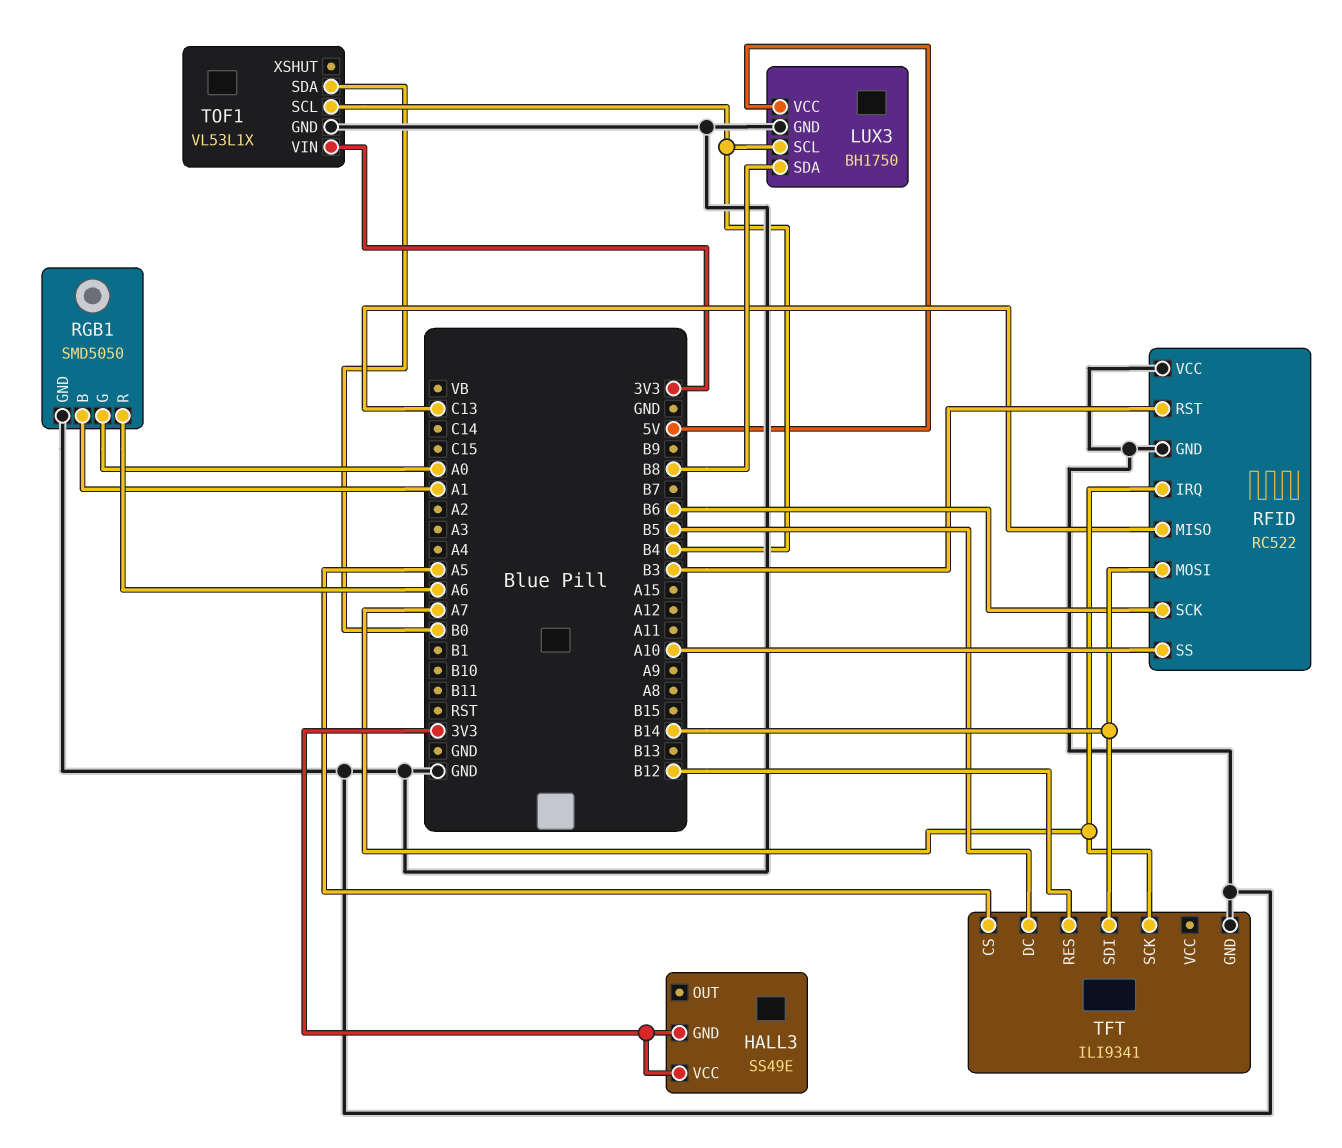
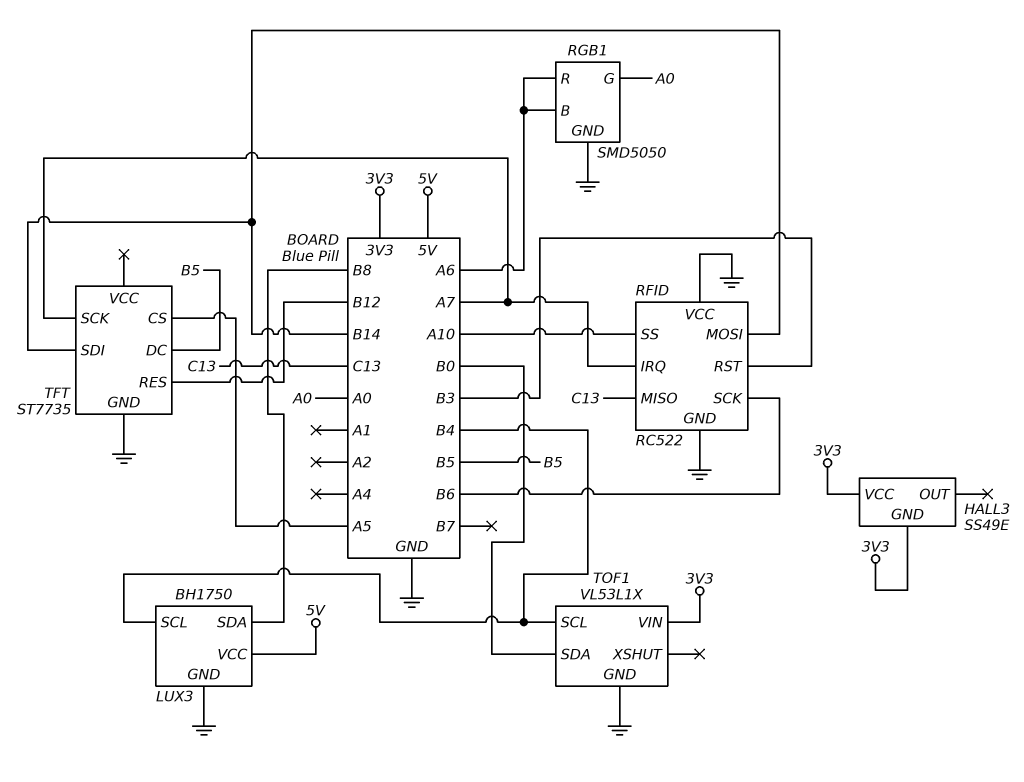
RGB1 pin B: A1 -> A6
TFT: ILI9341 -> ST7735

